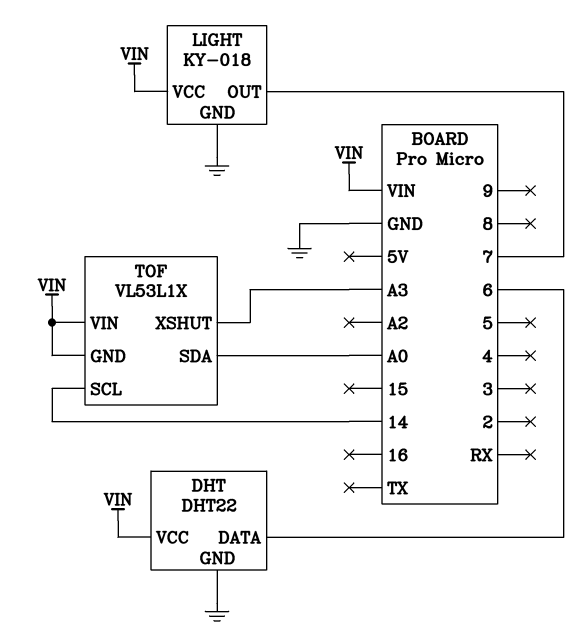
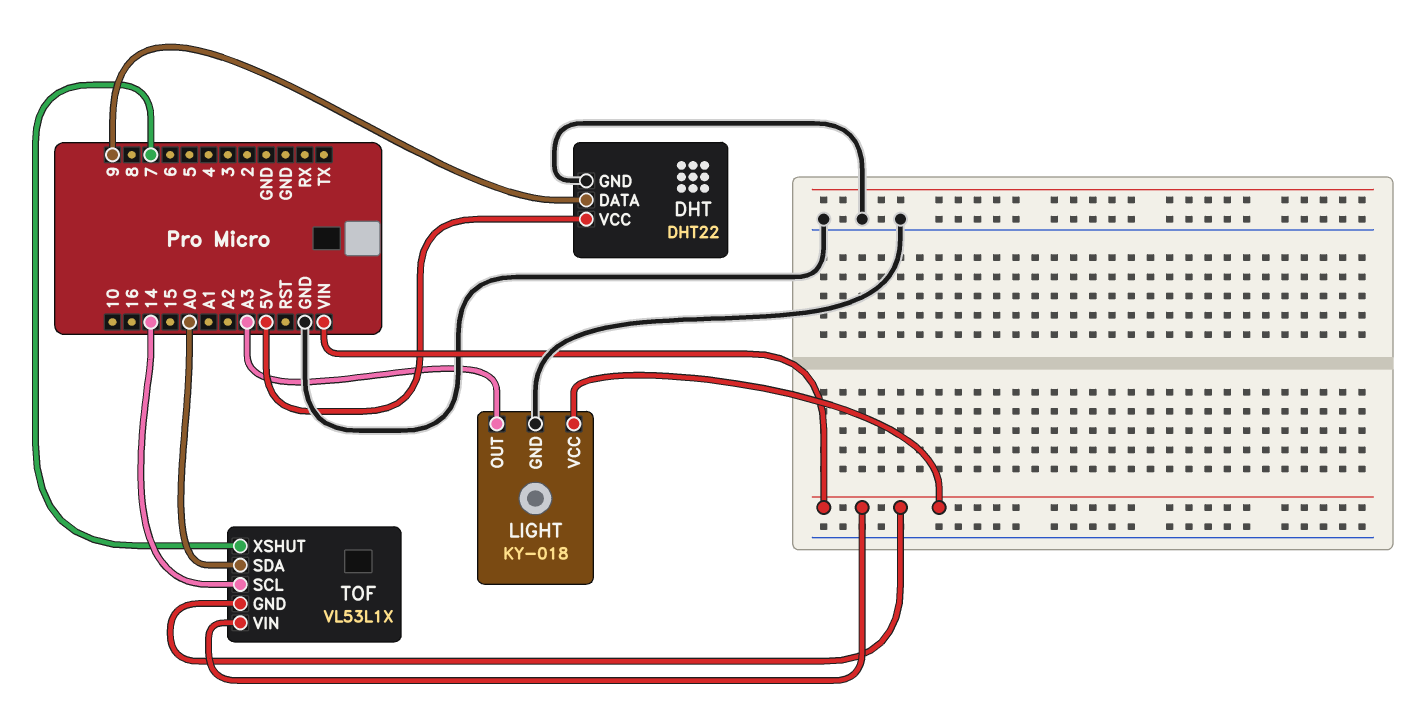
DHT pin DATA: 6 -> 9
DHT pin VCC: VIN -> 5V
LIGHT pin OUT: 7 -> A3
TOF pin XSHUT: A3 -> 7

